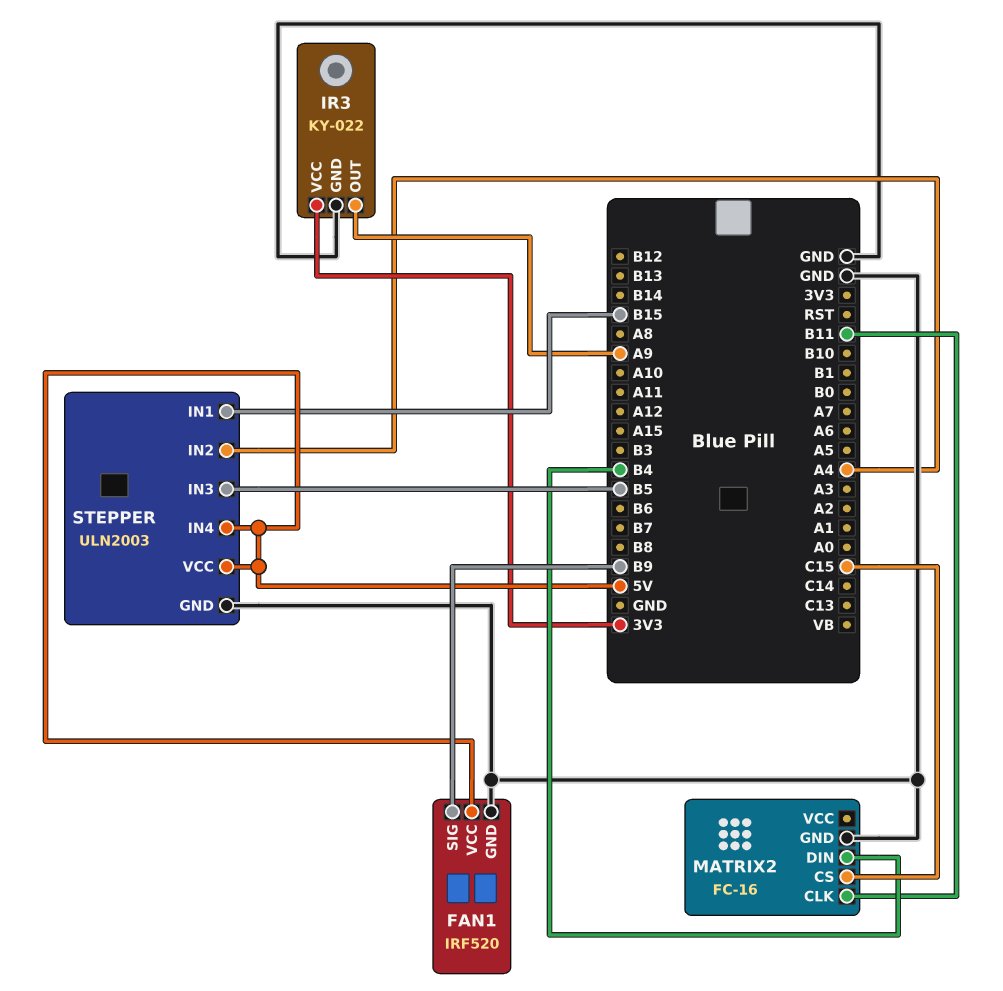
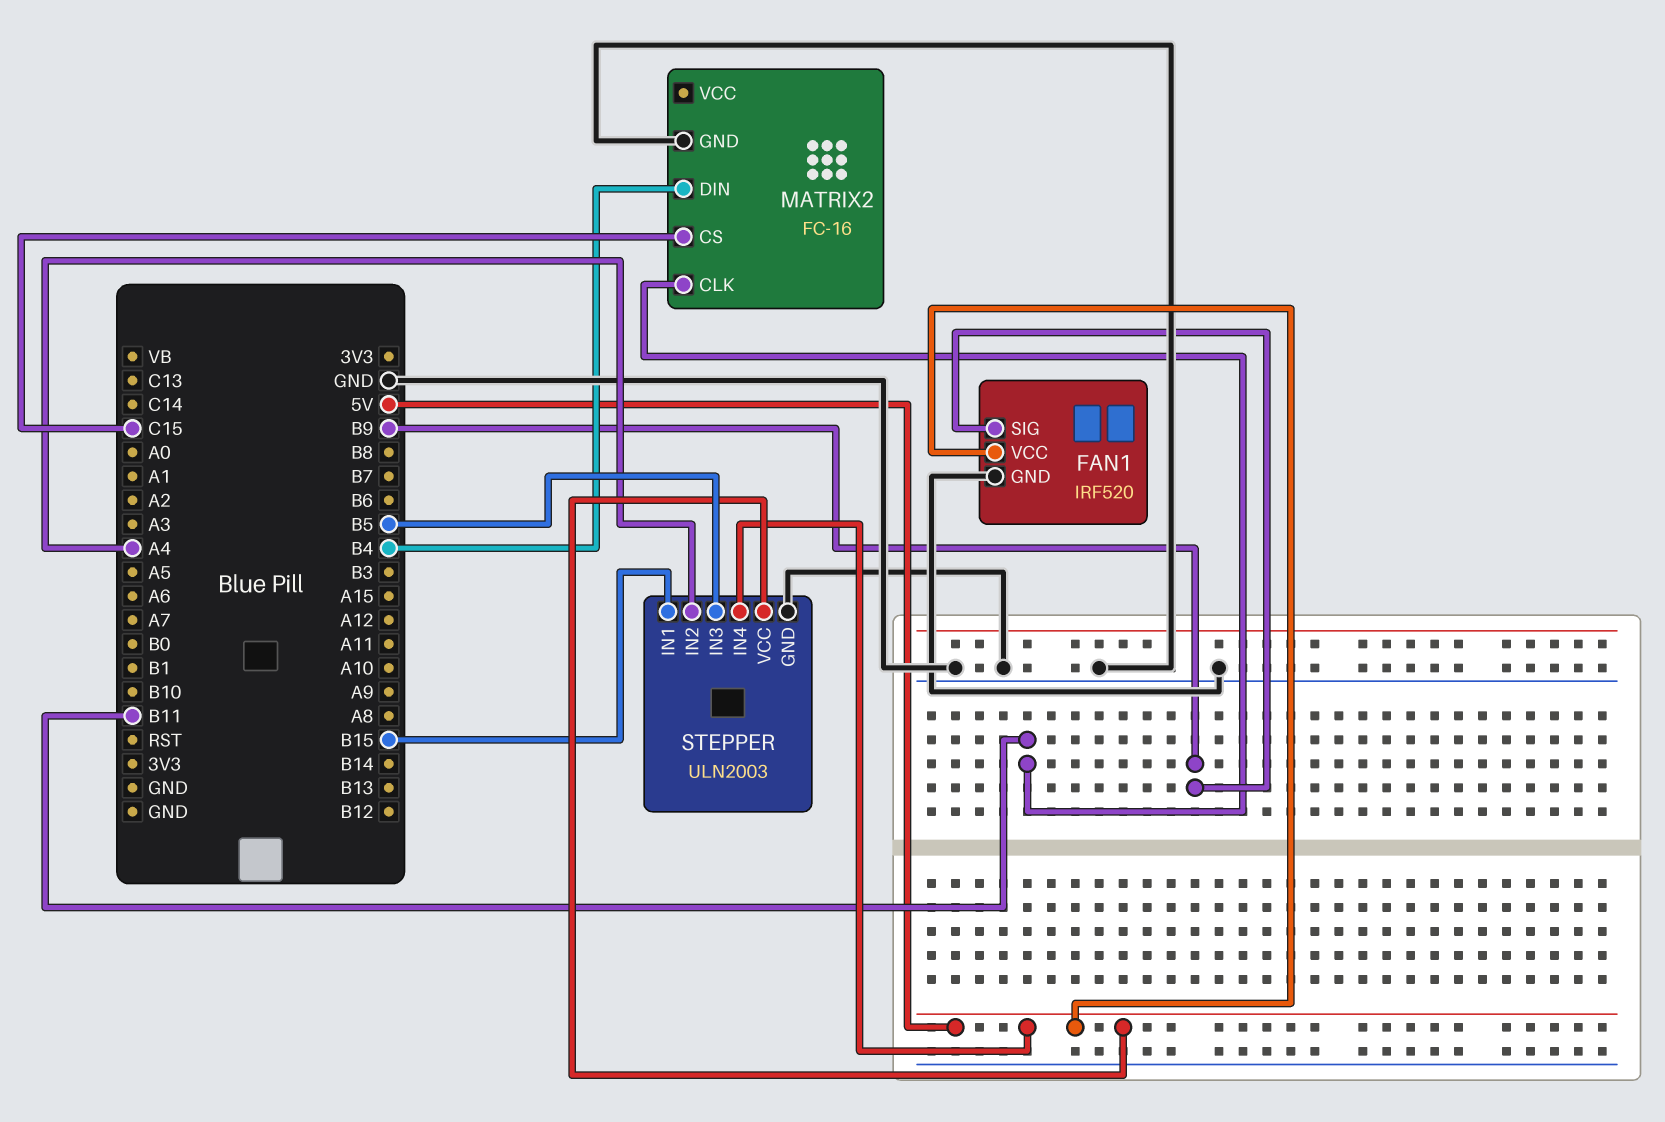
IR3: KY-022 -> none
IR3 pin GND: GND -> none
IR3 pin OUT: A9 -> none
IR3 pin VCC: 3V3 -> none

